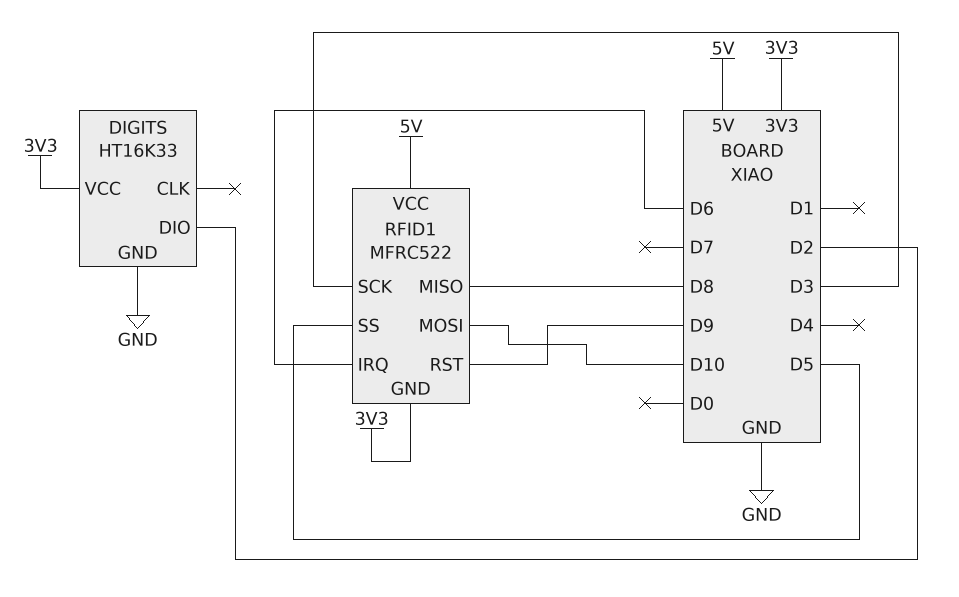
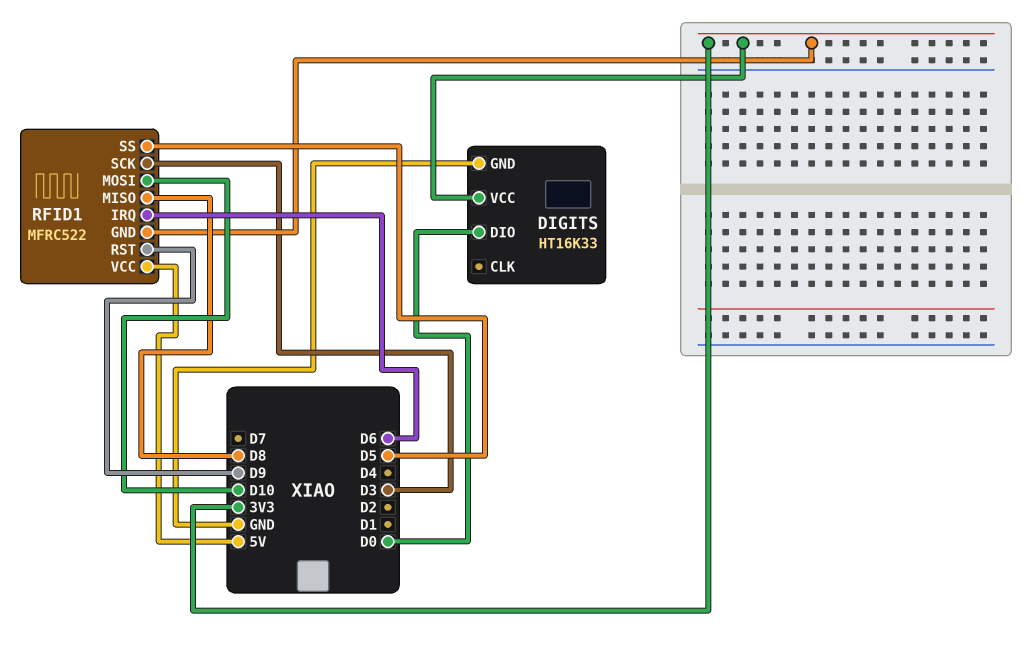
DIGITS pin DIO: D2 -> D0

